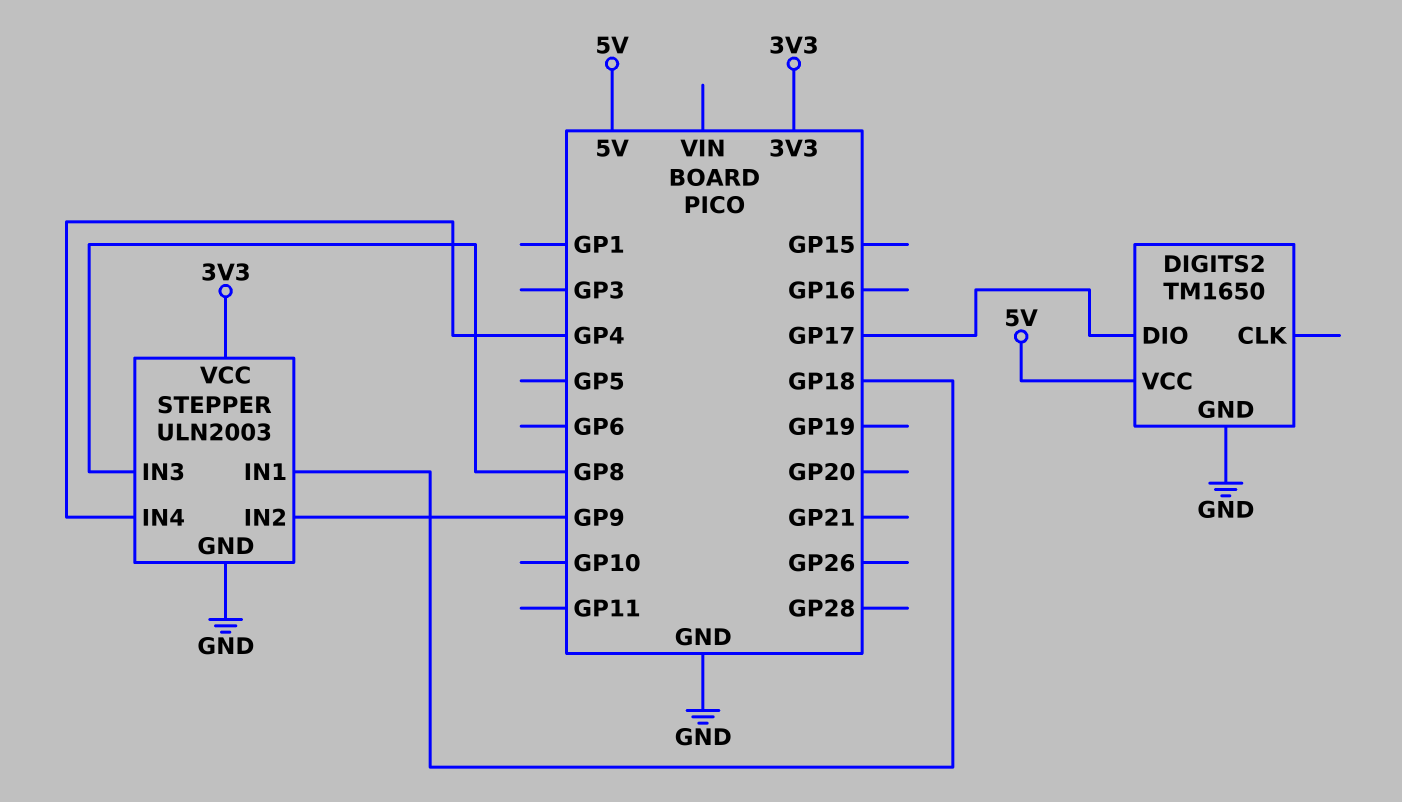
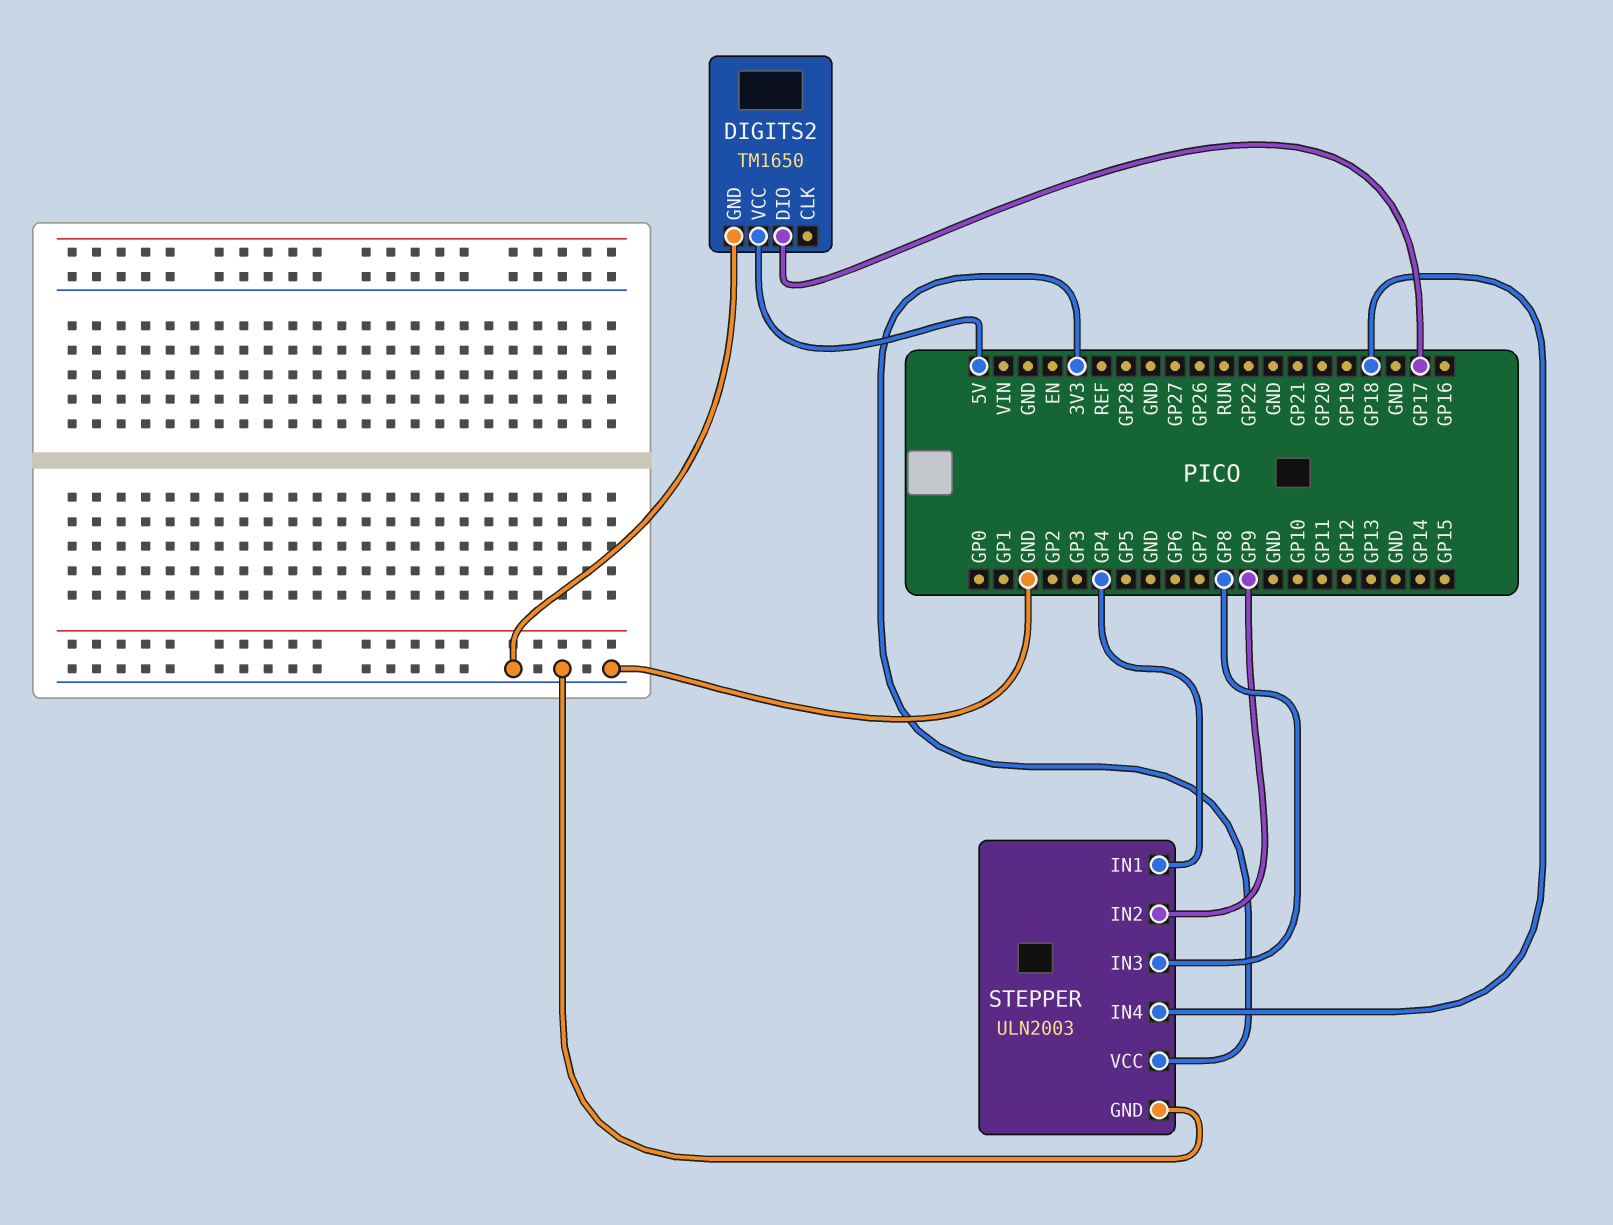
STEPPER pin IN1: GP18 -> GP4
STEPPER pin IN4: GP4 -> GP18

